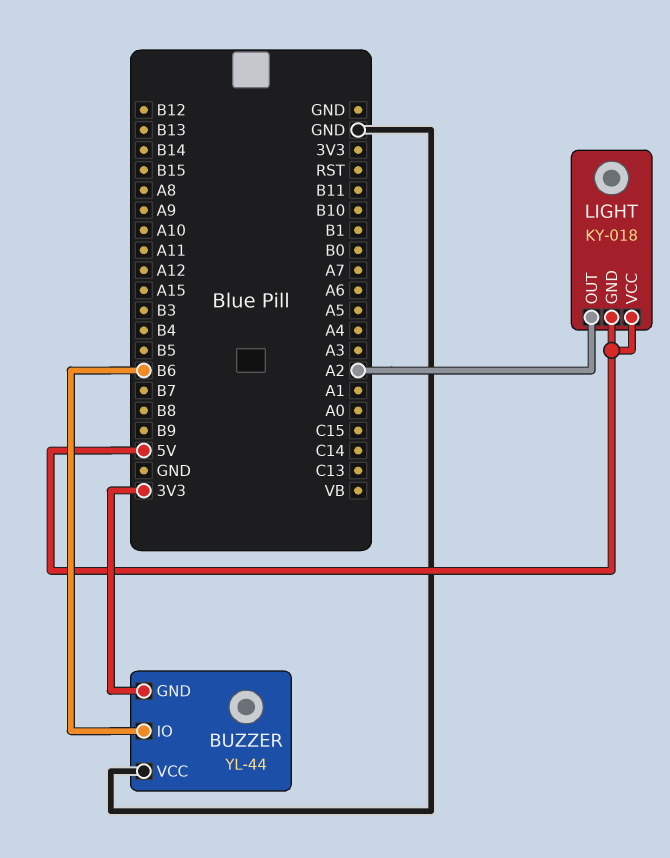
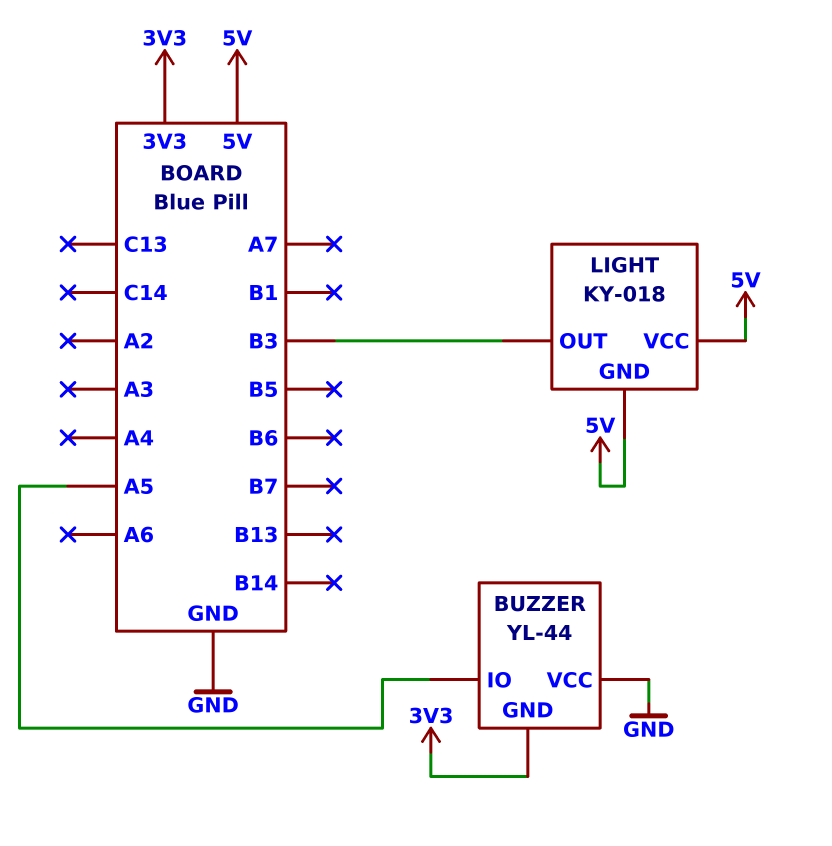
BUZZER pin IO: B6 -> A5
LIGHT pin OUT: A2 -> B3

